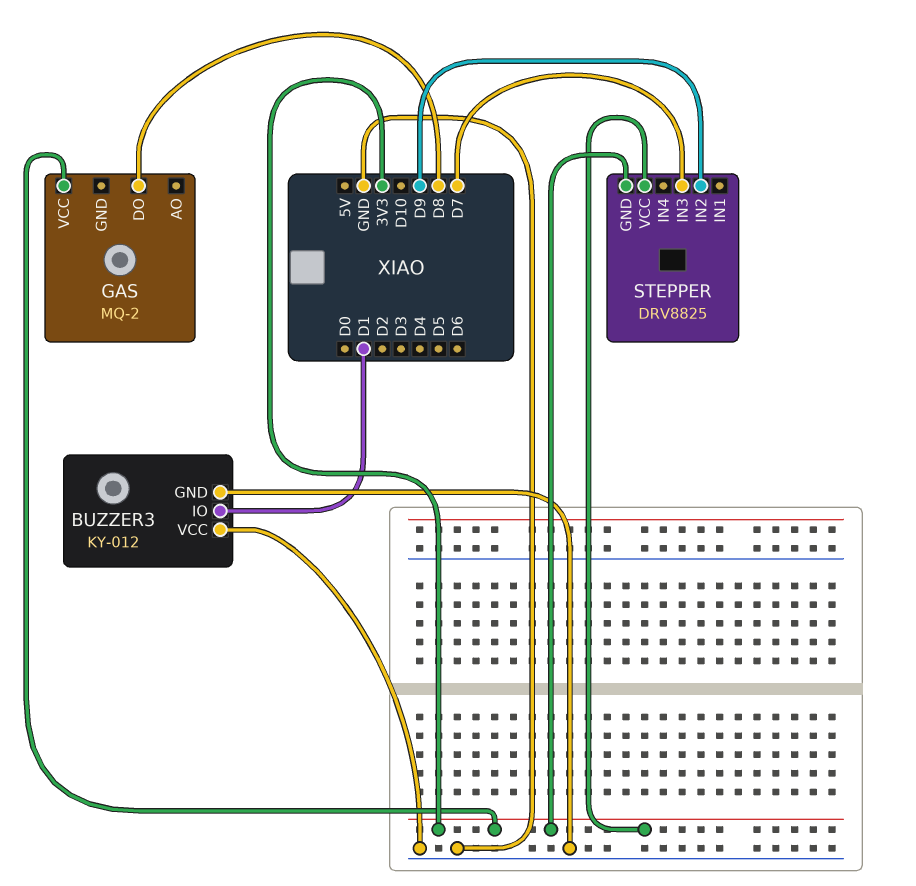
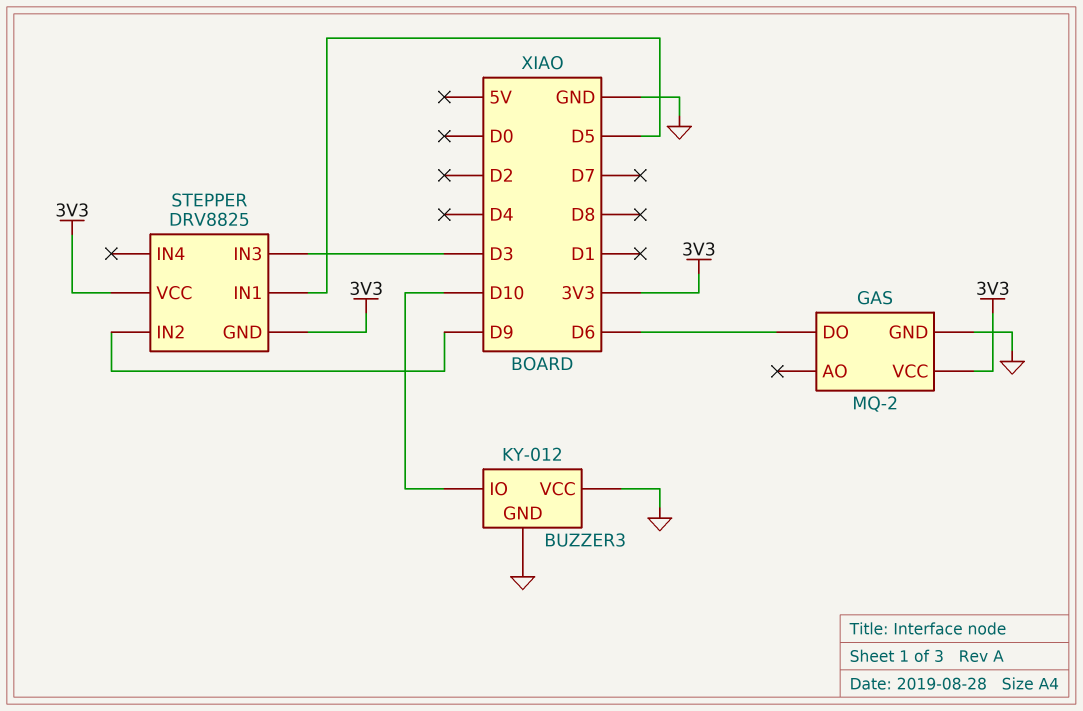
BUZZER3 pin IO: D1 -> D10
GAS pin DO: D8 -> D6
GAS pin GND: none -> GND
STEPPER pin IN1: none -> D5
STEPPER pin IN3: D7 -> D3

